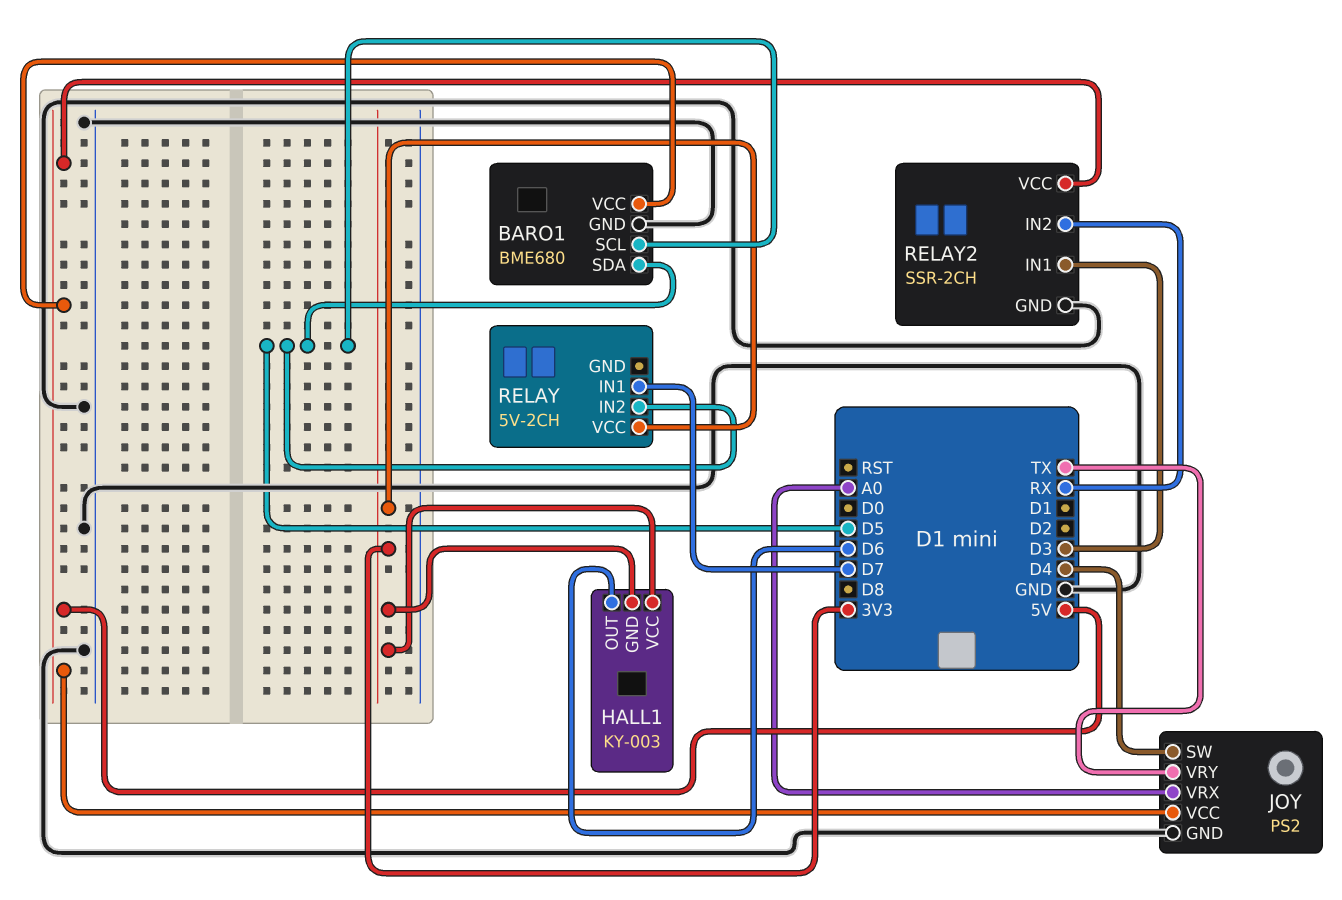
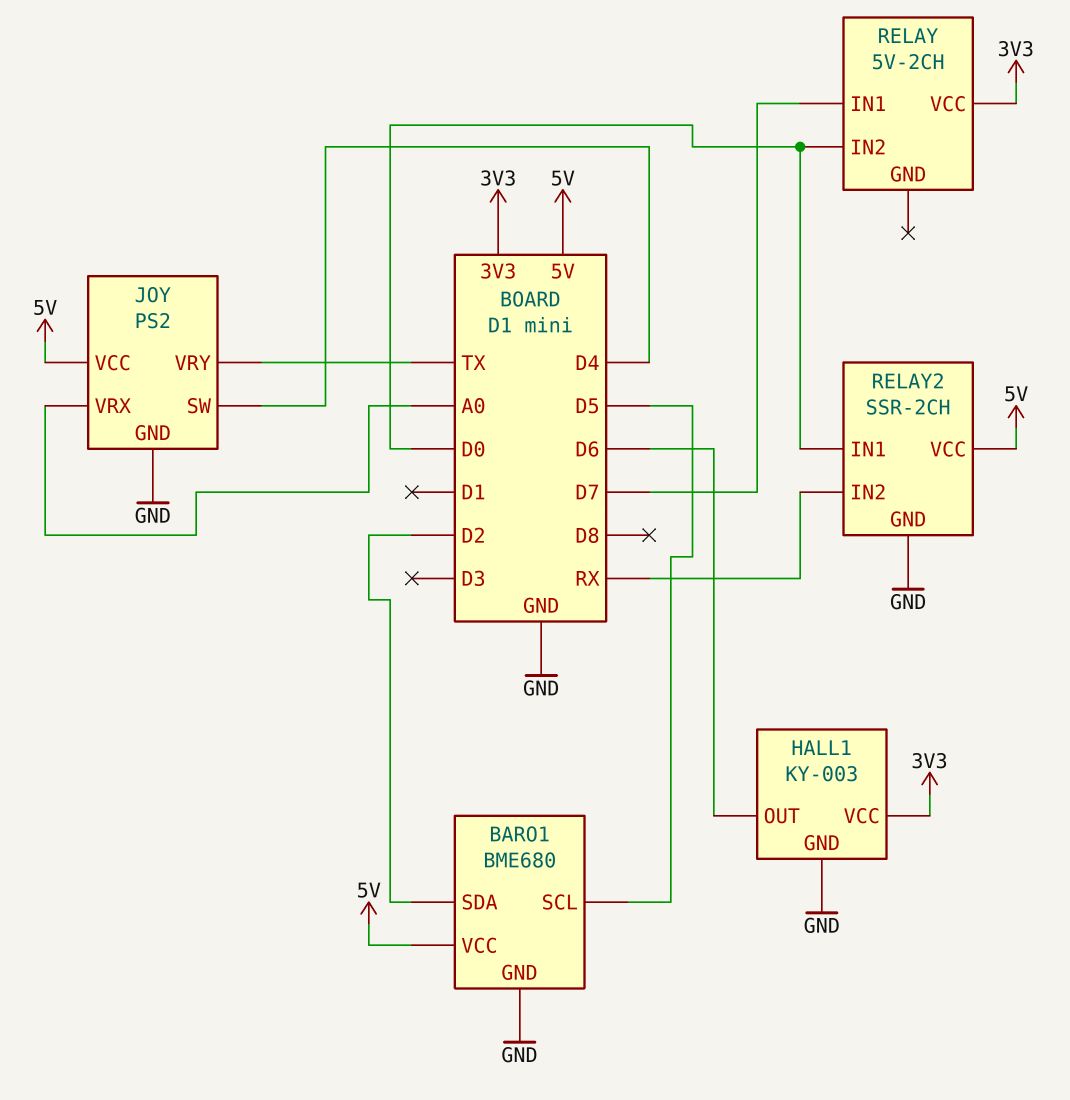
BARO1 pin SDA: D5 -> D2
HALL1 pin GND: 3V3 -> GND
RELAY pin IN2: D5 -> D0
RELAY2 pin IN1: D3 -> D0

